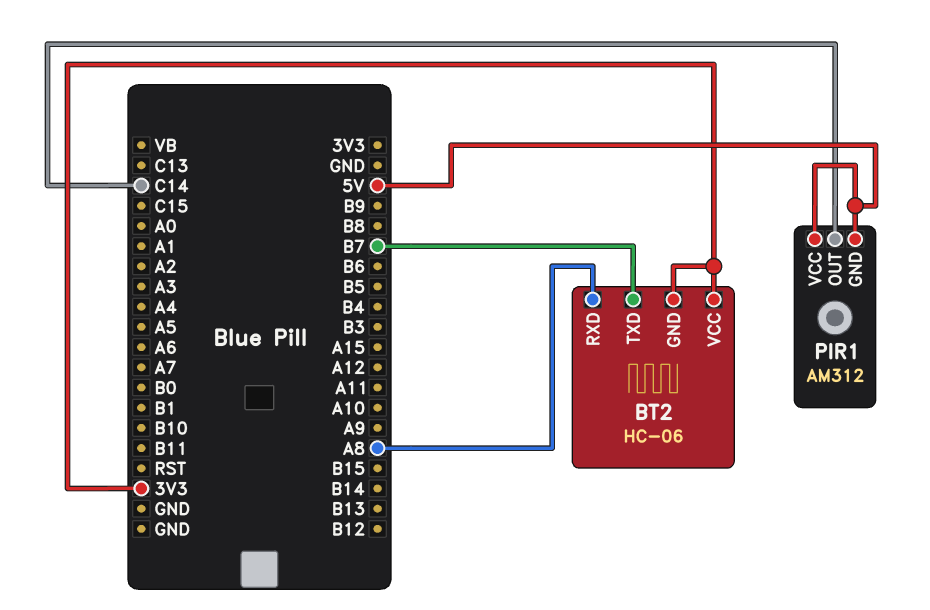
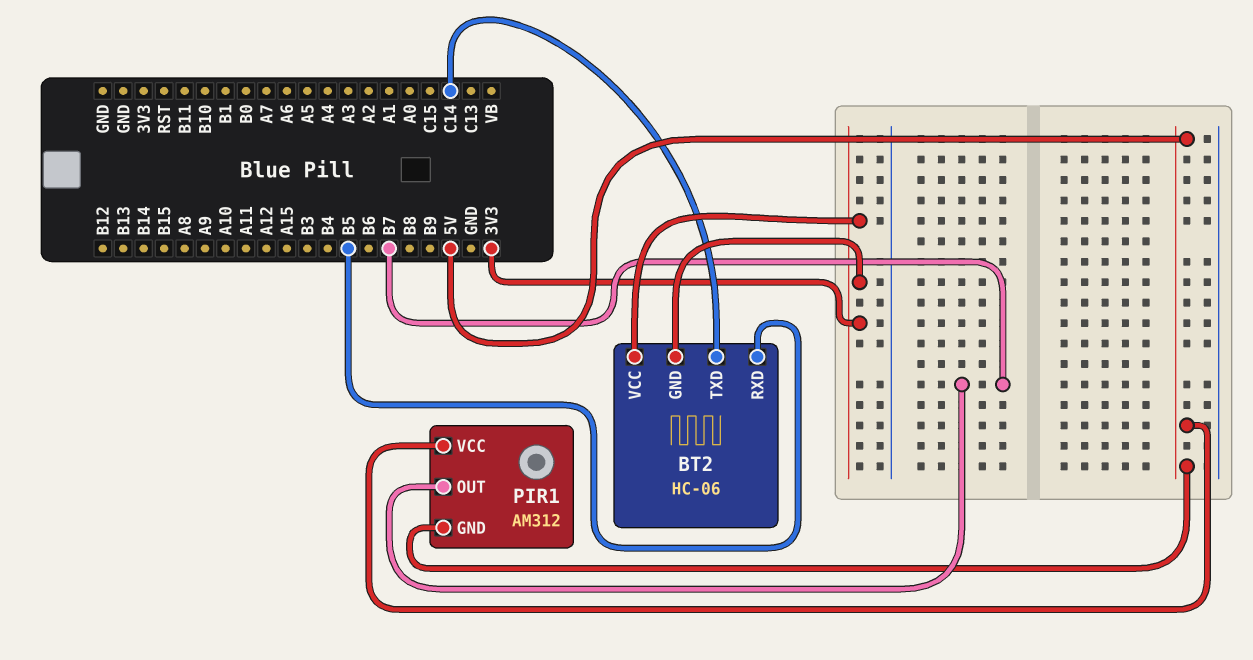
BT2 pin RXD: A8 -> B5
BT2 pin TXD: B7 -> C14
PIR1 pin OUT: C14 -> B7

